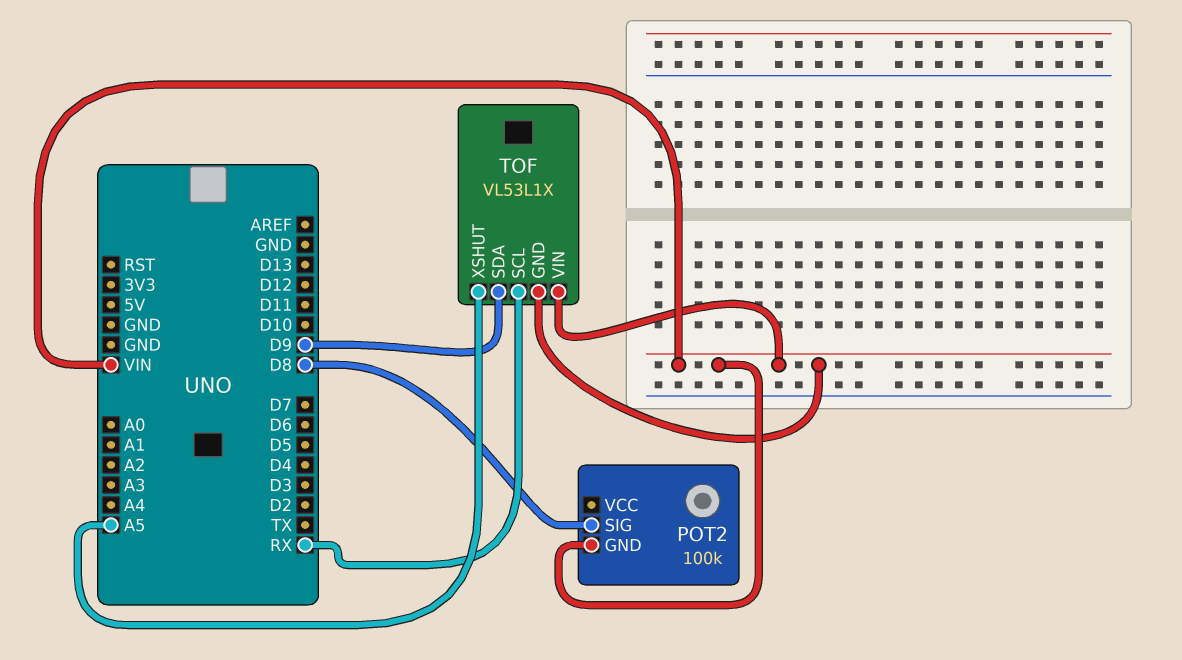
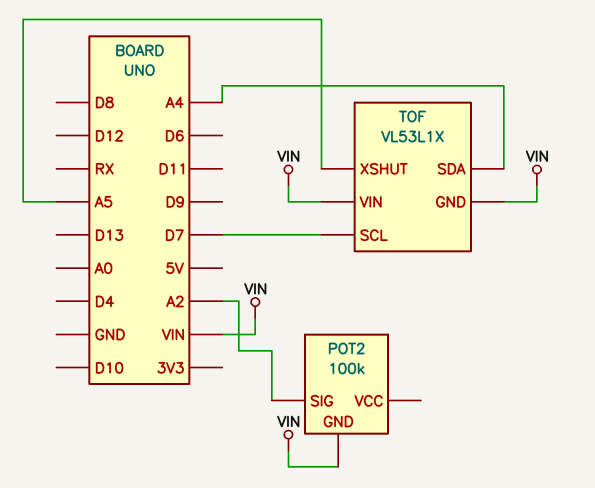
POT2 pin SIG: D8 -> A2
TOF pin SCL: RX -> D7
TOF pin SDA: D9 -> A4

